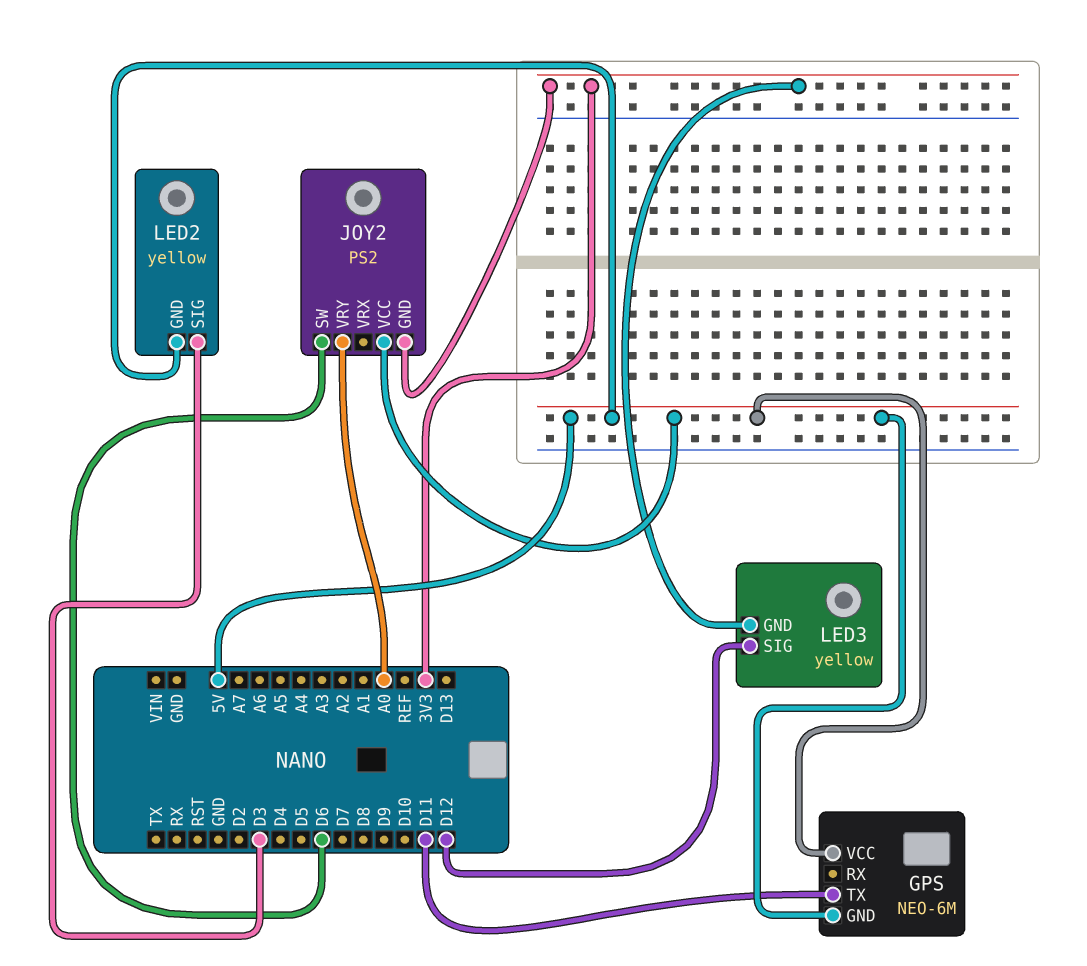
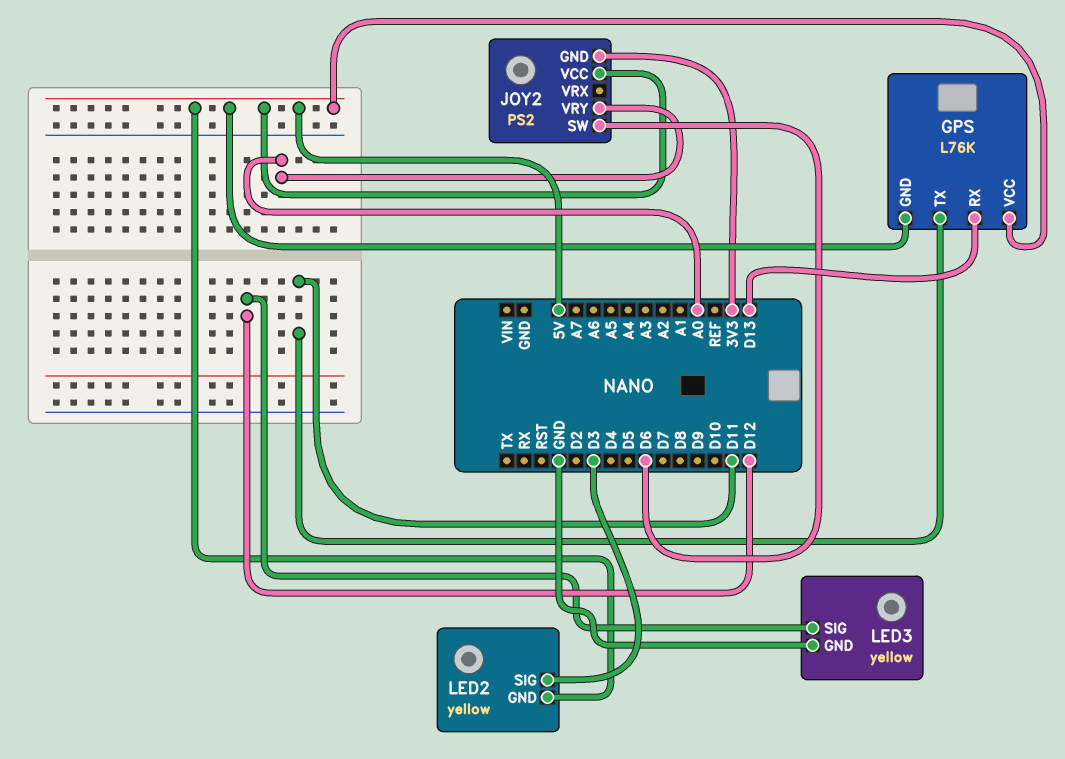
GPS: NEO-6M -> L76K
GPS pin RX: none -> D13
LED3 pin GND: 3V3 -> GND

